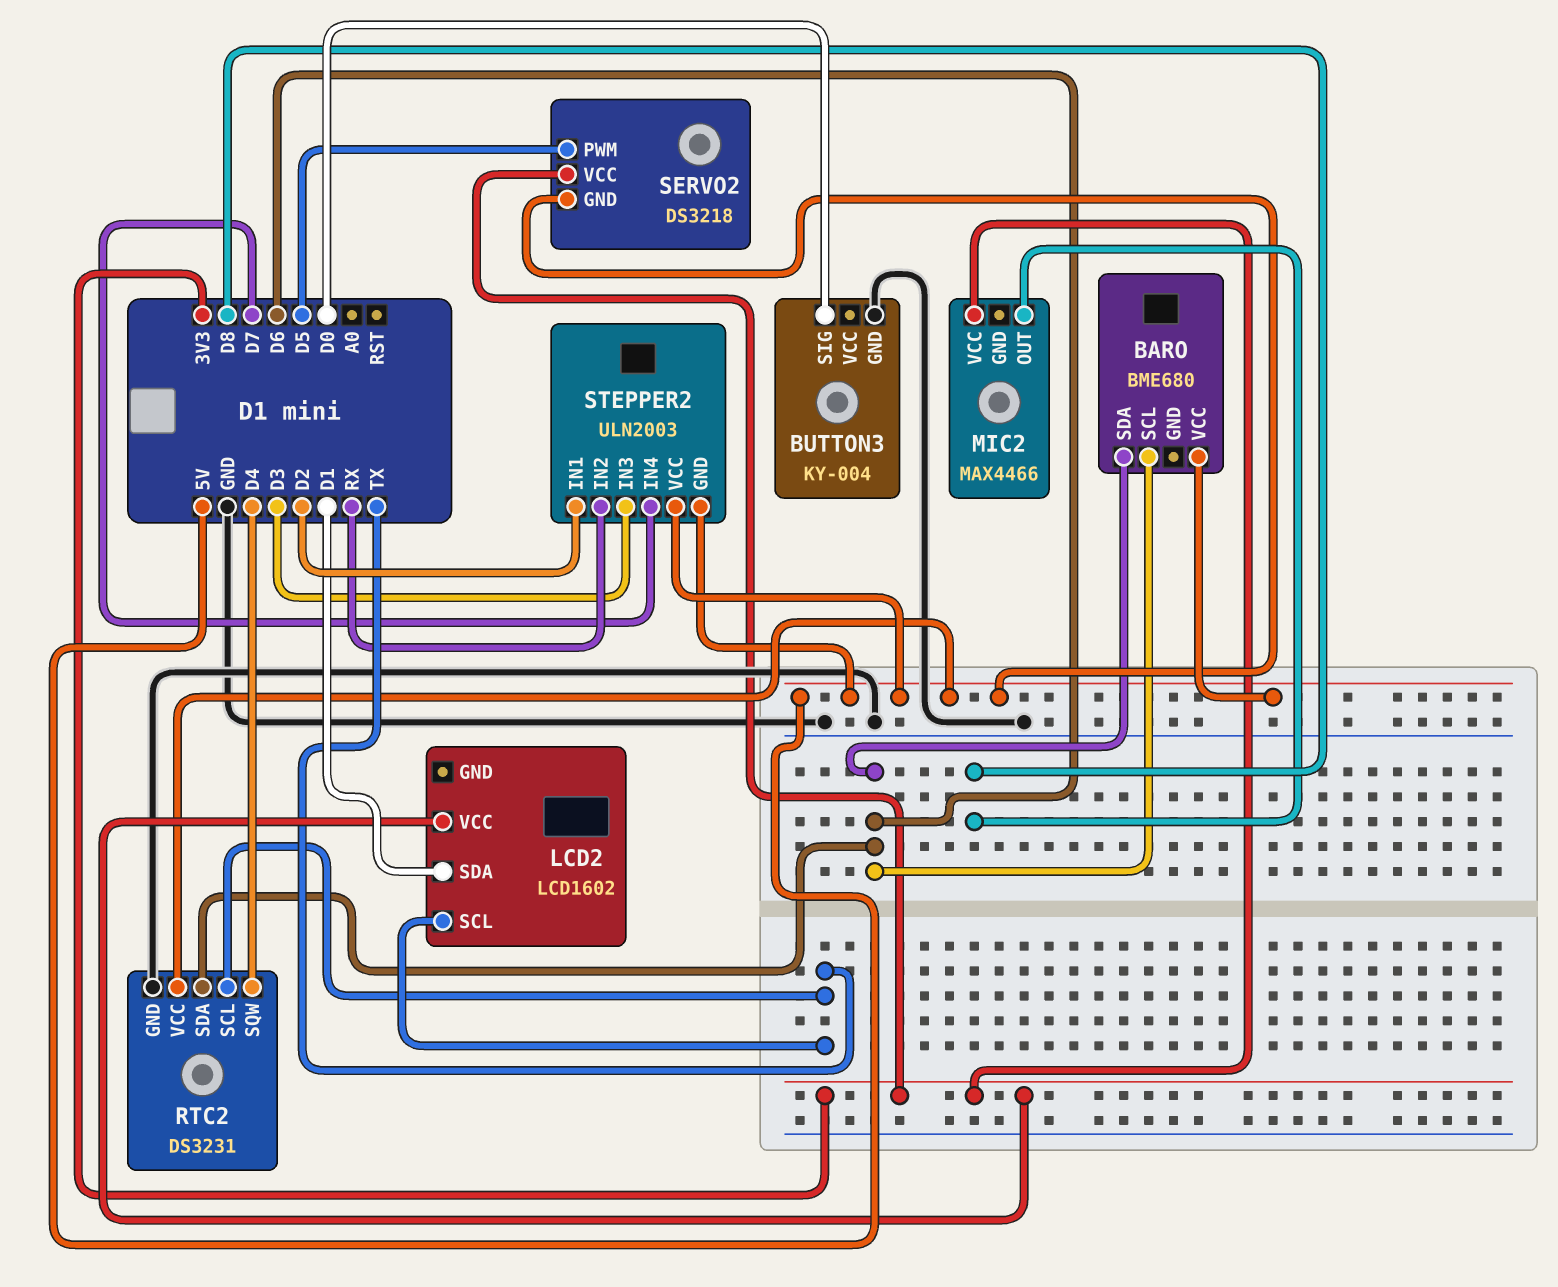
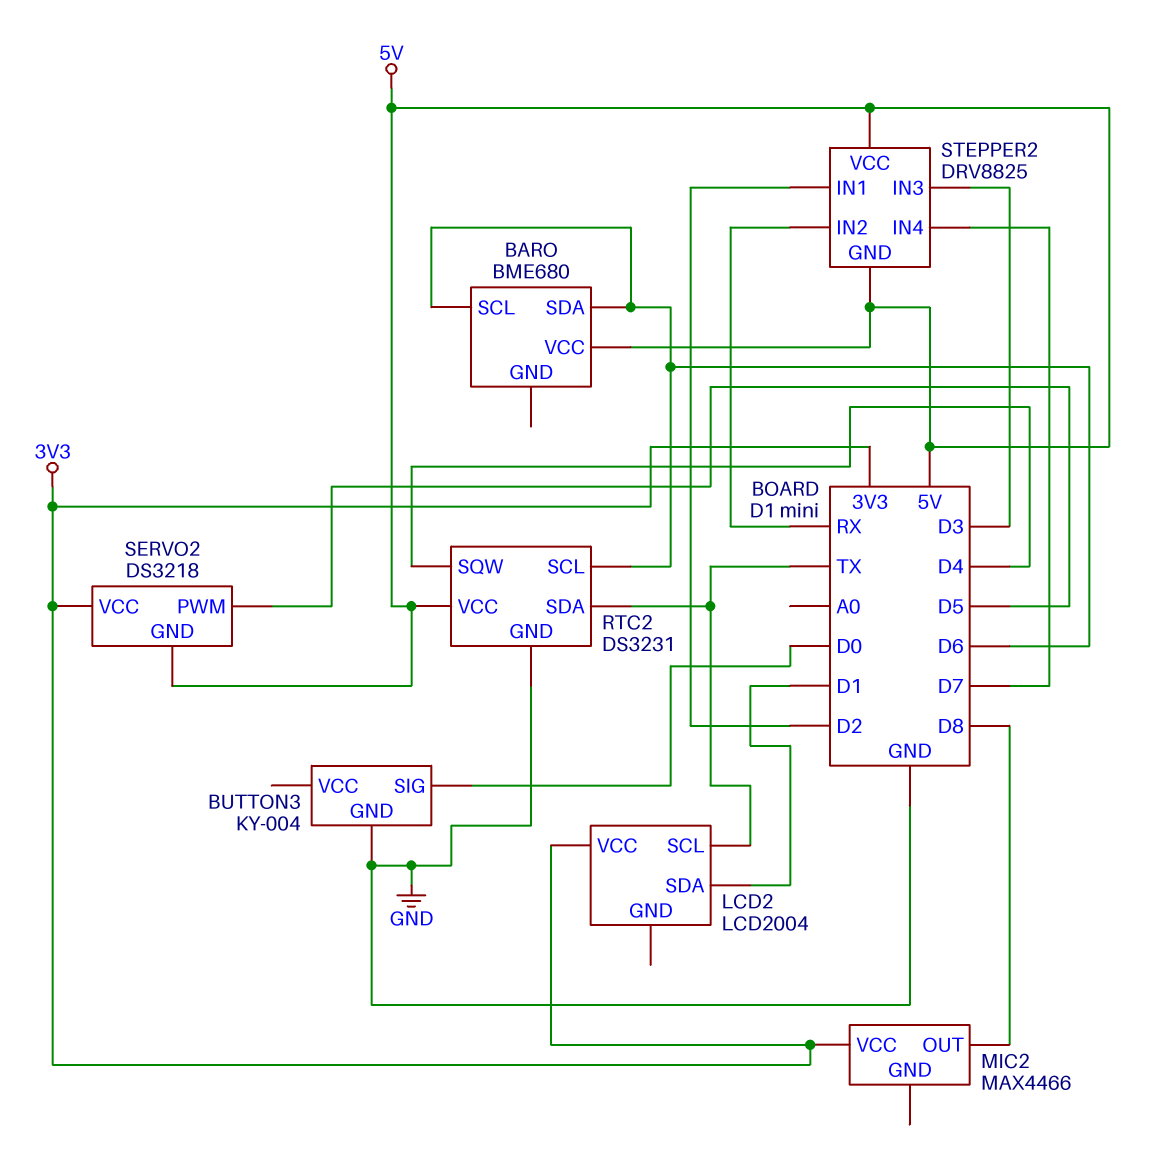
LCD2: LCD1602 -> LCD2004
RTC2 pin SCL: TX -> D6
RTC2 pin SDA: D6 -> TX
STEPPER2: ULN2003 -> DRV8825

